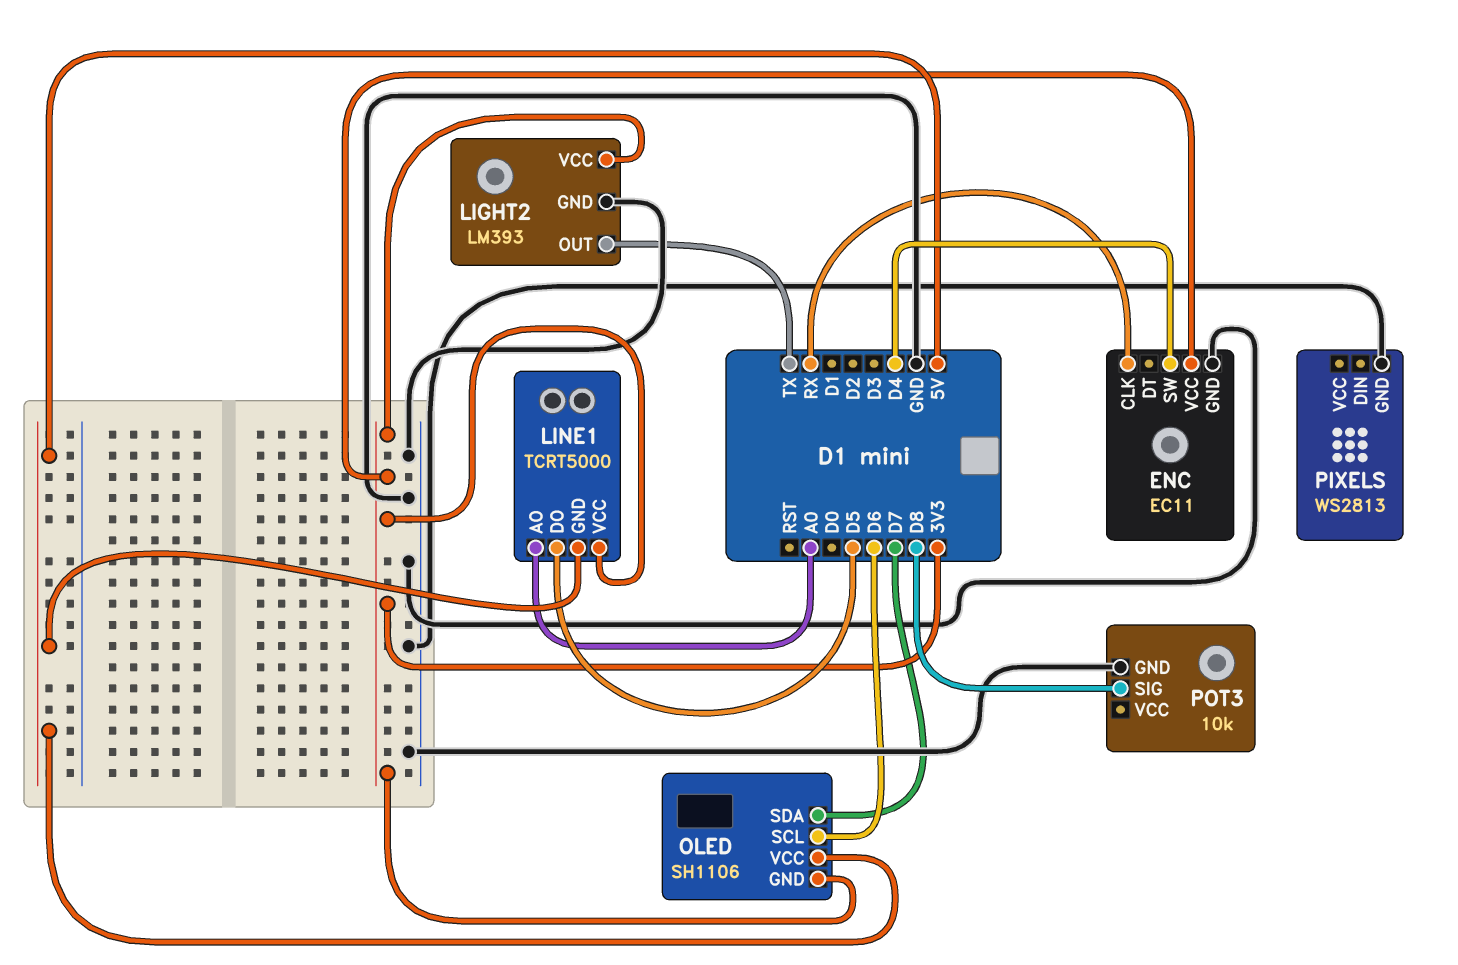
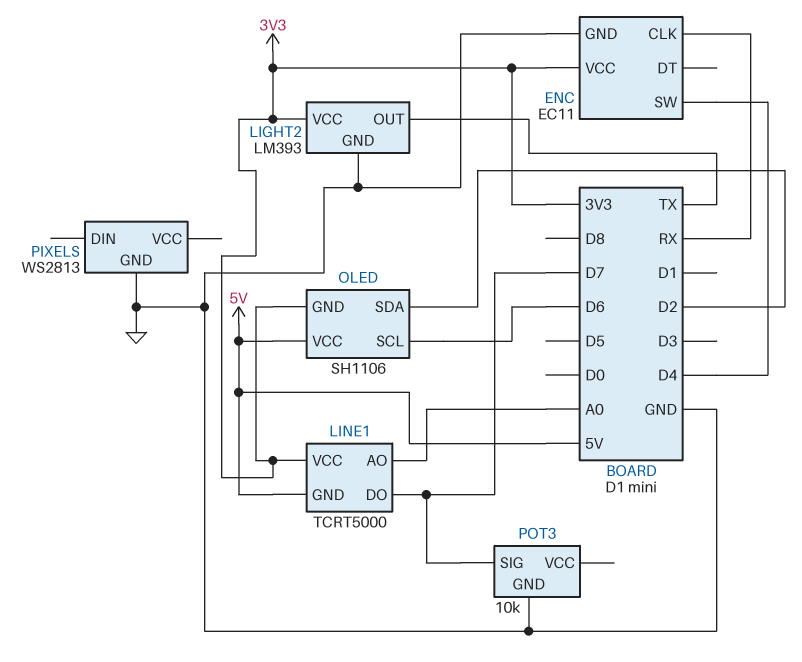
LINE1 pin DO: D5 -> D7
OLED pin SDA: D7 -> D2
POT3 pin SIG: D8 -> D7

